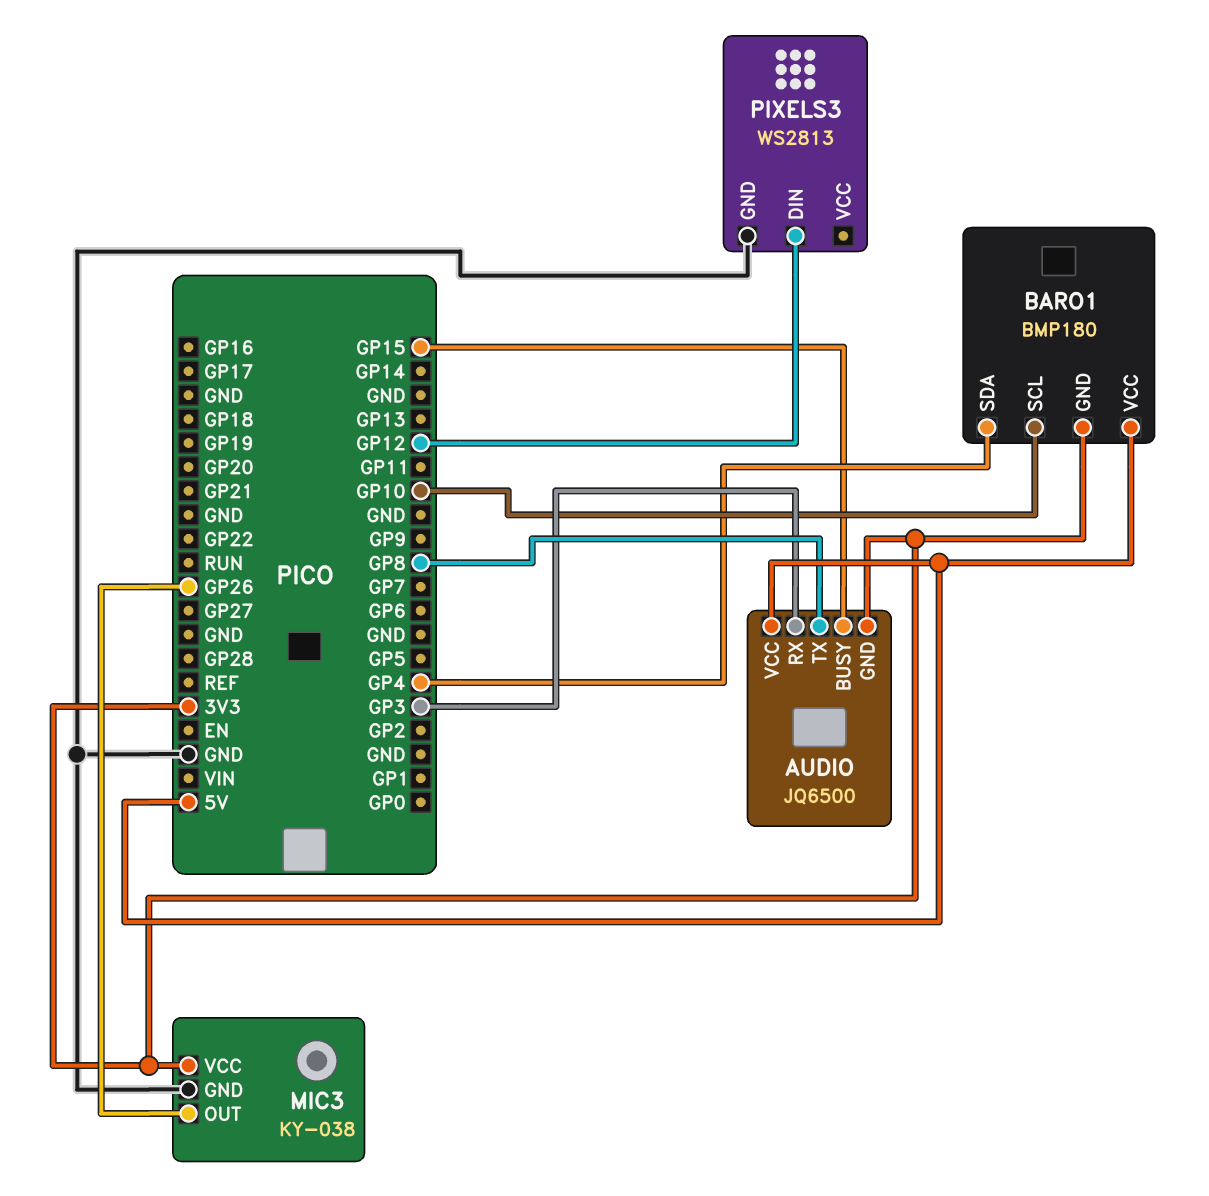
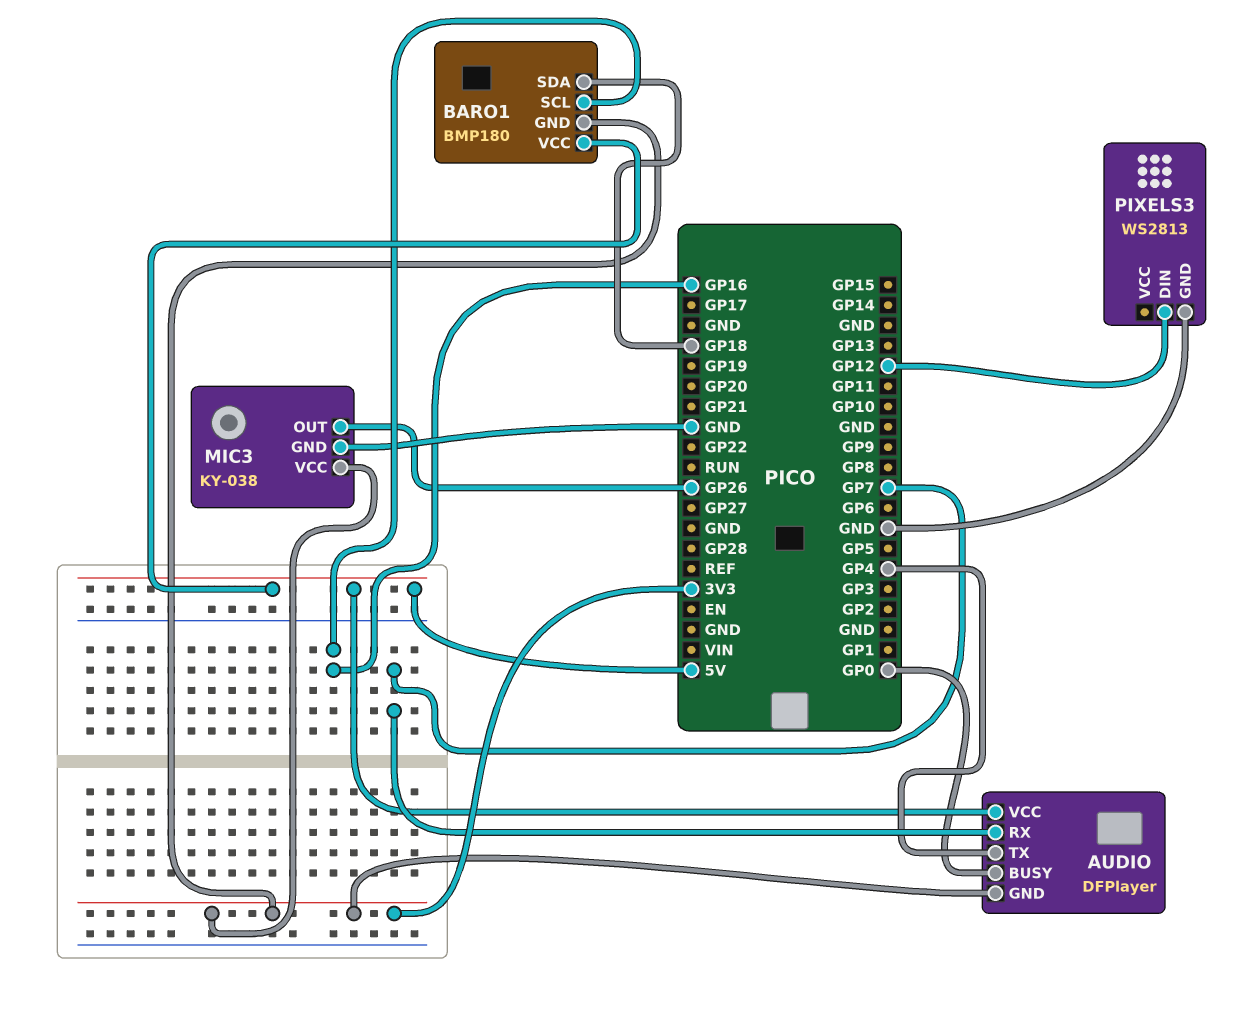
AUDIO: JQ6500 -> DFPlayer
AUDIO pin BUSY: GP15 -> GP0
AUDIO pin RX: GP3 -> GP7
AUDIO pin TX: GP8 -> GP4
BARO1 pin SCL: GP10 -> GP16
BARO1 pin SDA: GP4 -> GP18

